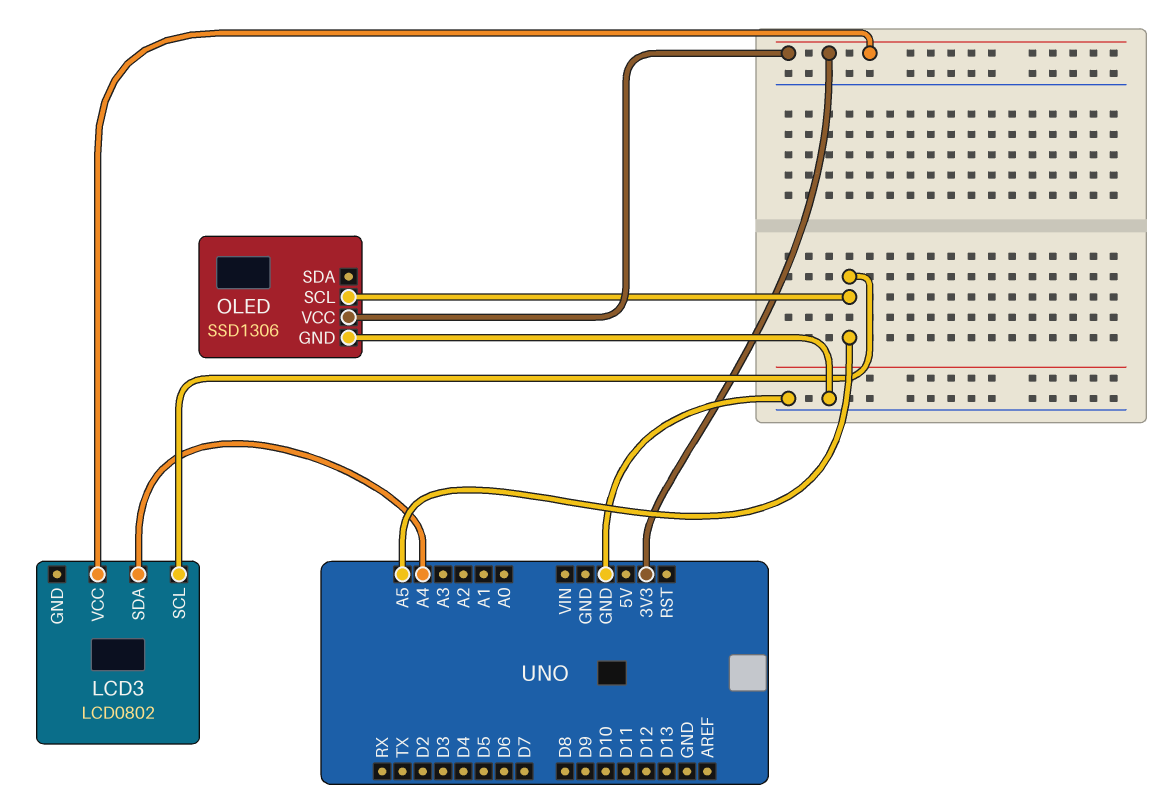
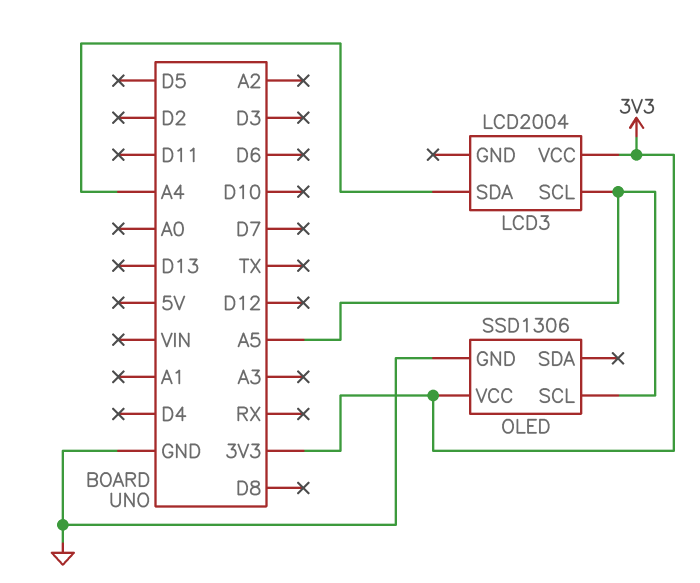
LCD3: LCD0802 -> LCD2004

